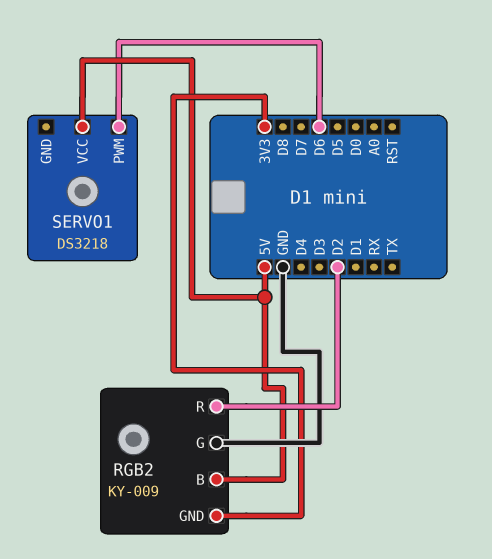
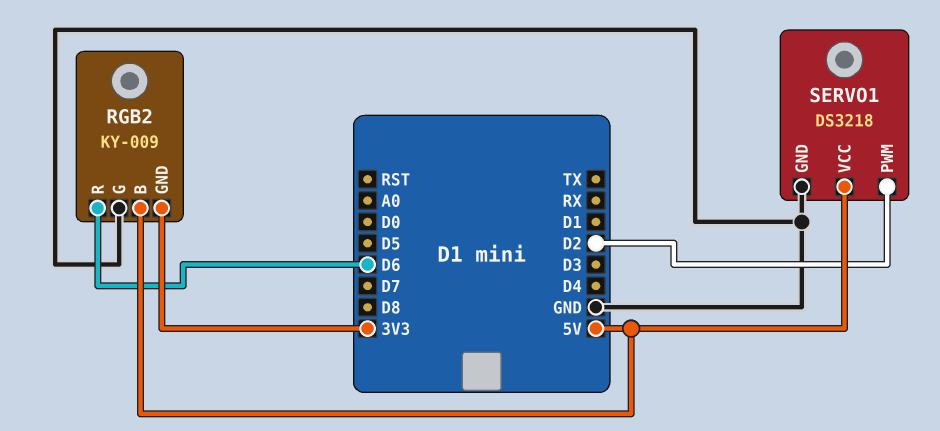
RGB2 pin R: D2 -> D6
SERVO1 pin GND: none -> GND
SERVO1 pin PWM: D6 -> D2

